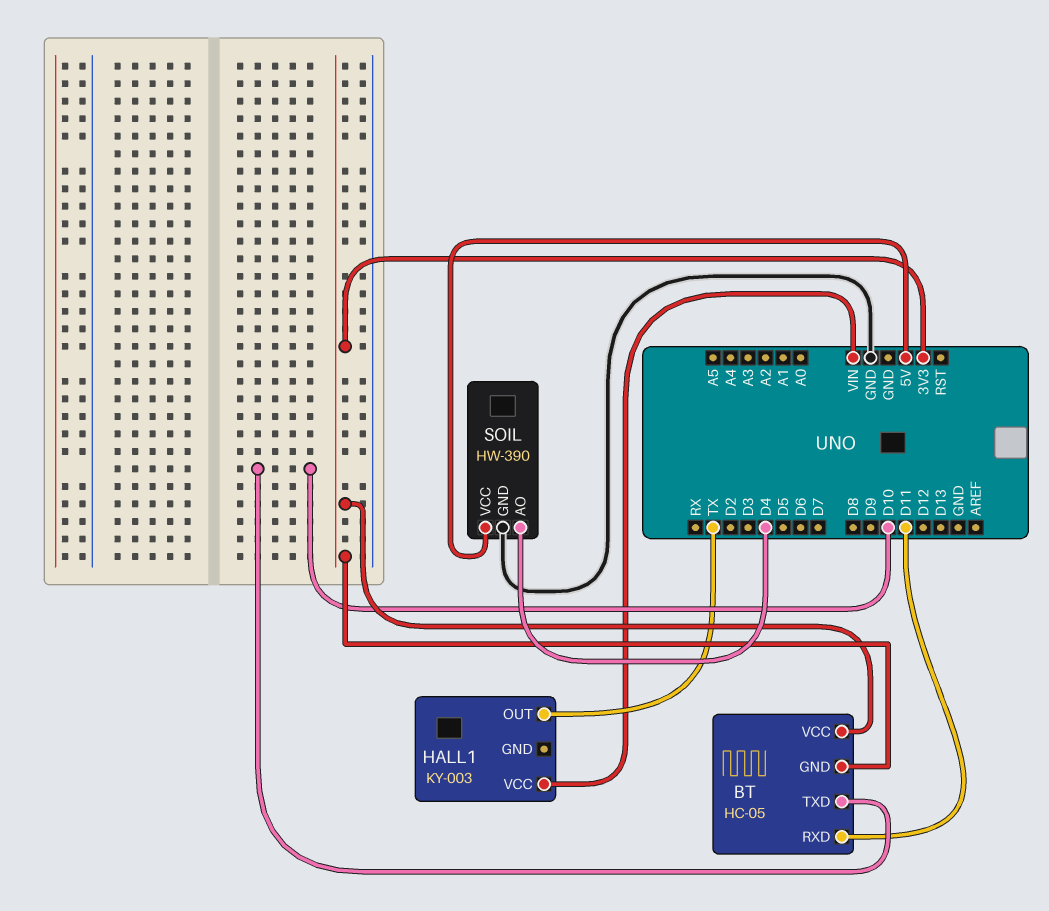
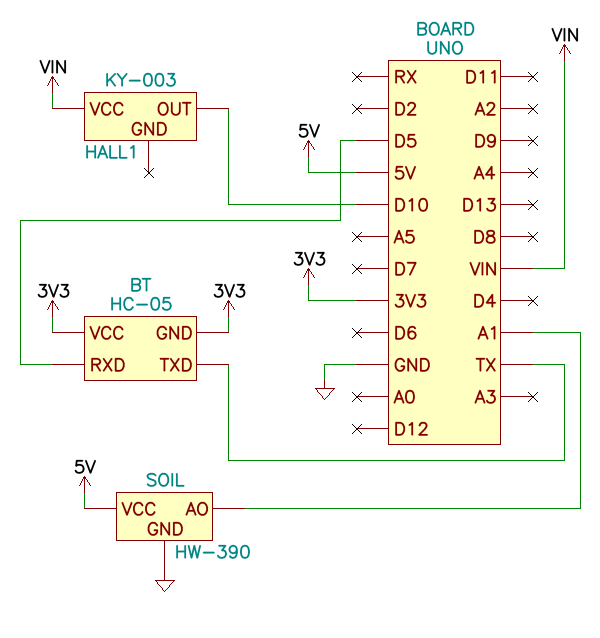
BT pin RXD: D11 -> D5
BT pin TXD: D10 -> TX
HALL1 pin OUT: TX -> D10
SOIL pin AO: D4 -> A1

